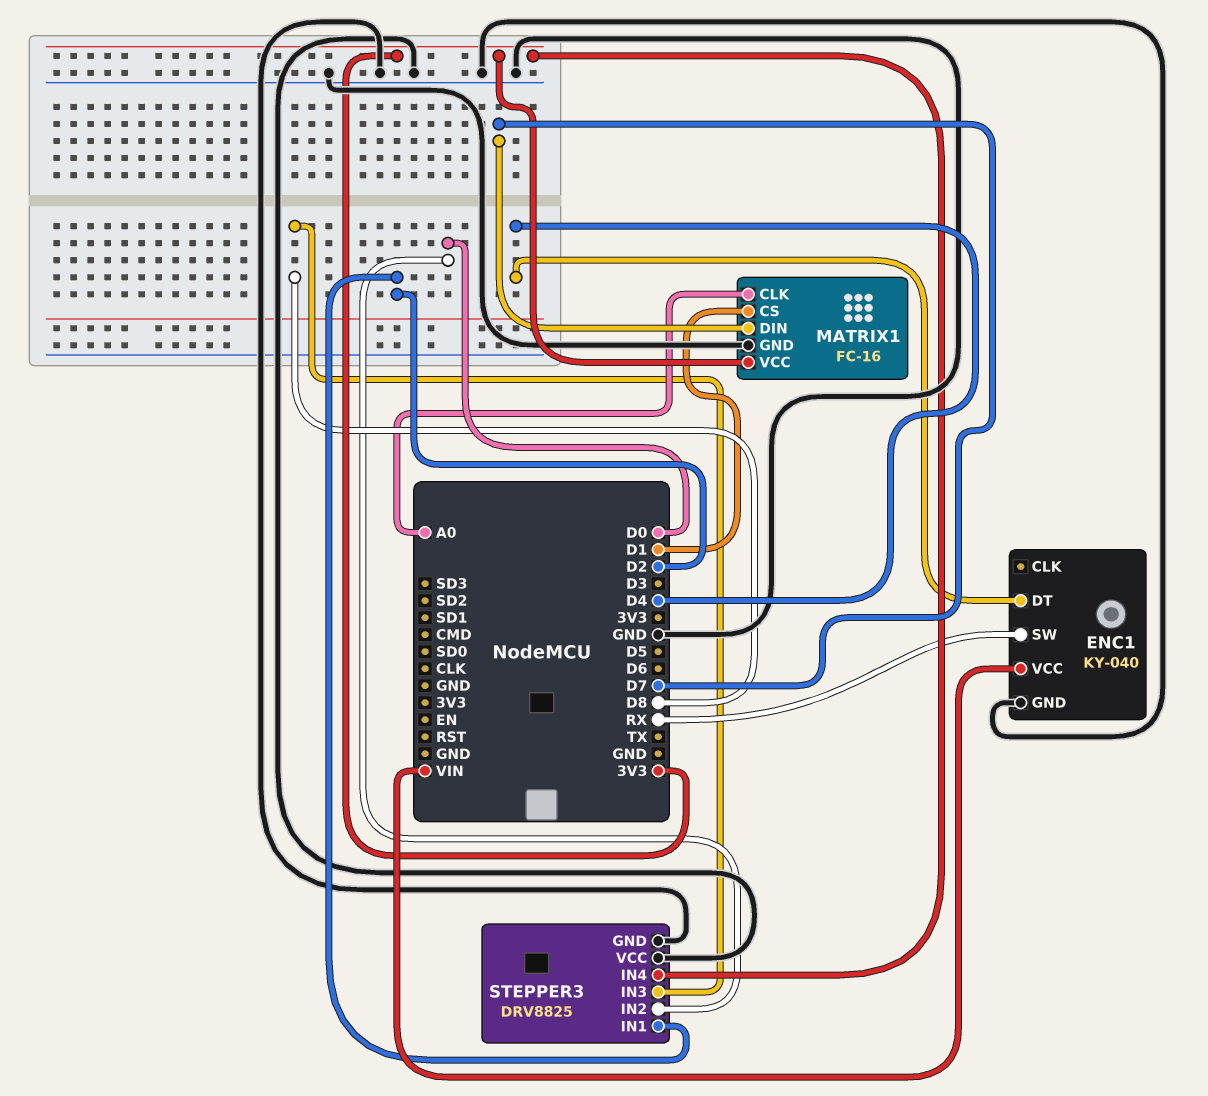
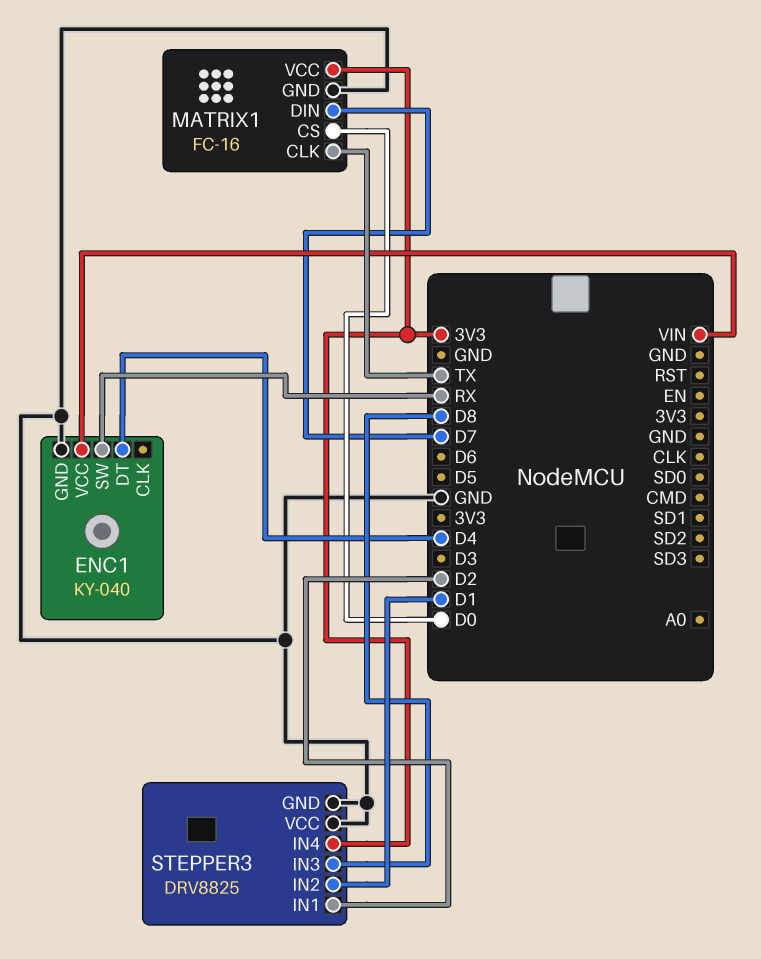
MATRIX1 pin CLK: A0 -> TX
MATRIX1 pin CS: D1 -> D0
STEPPER3 pin IN2: D0 -> D1

